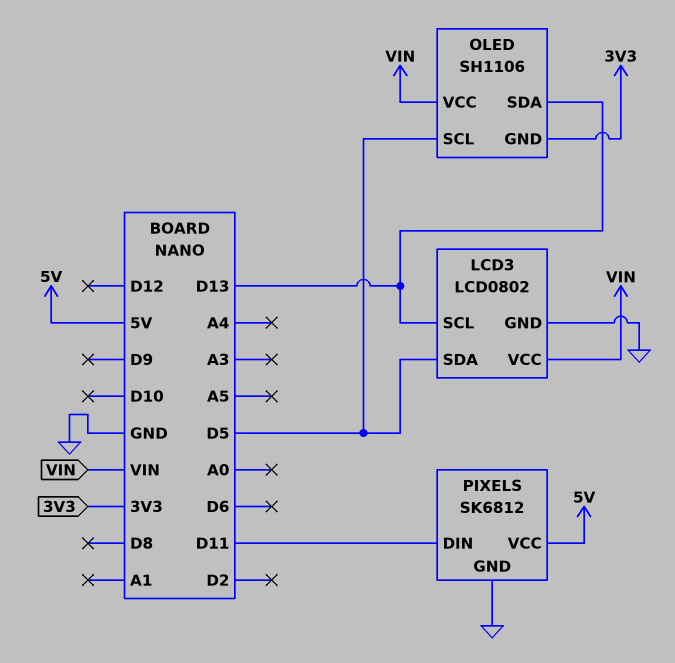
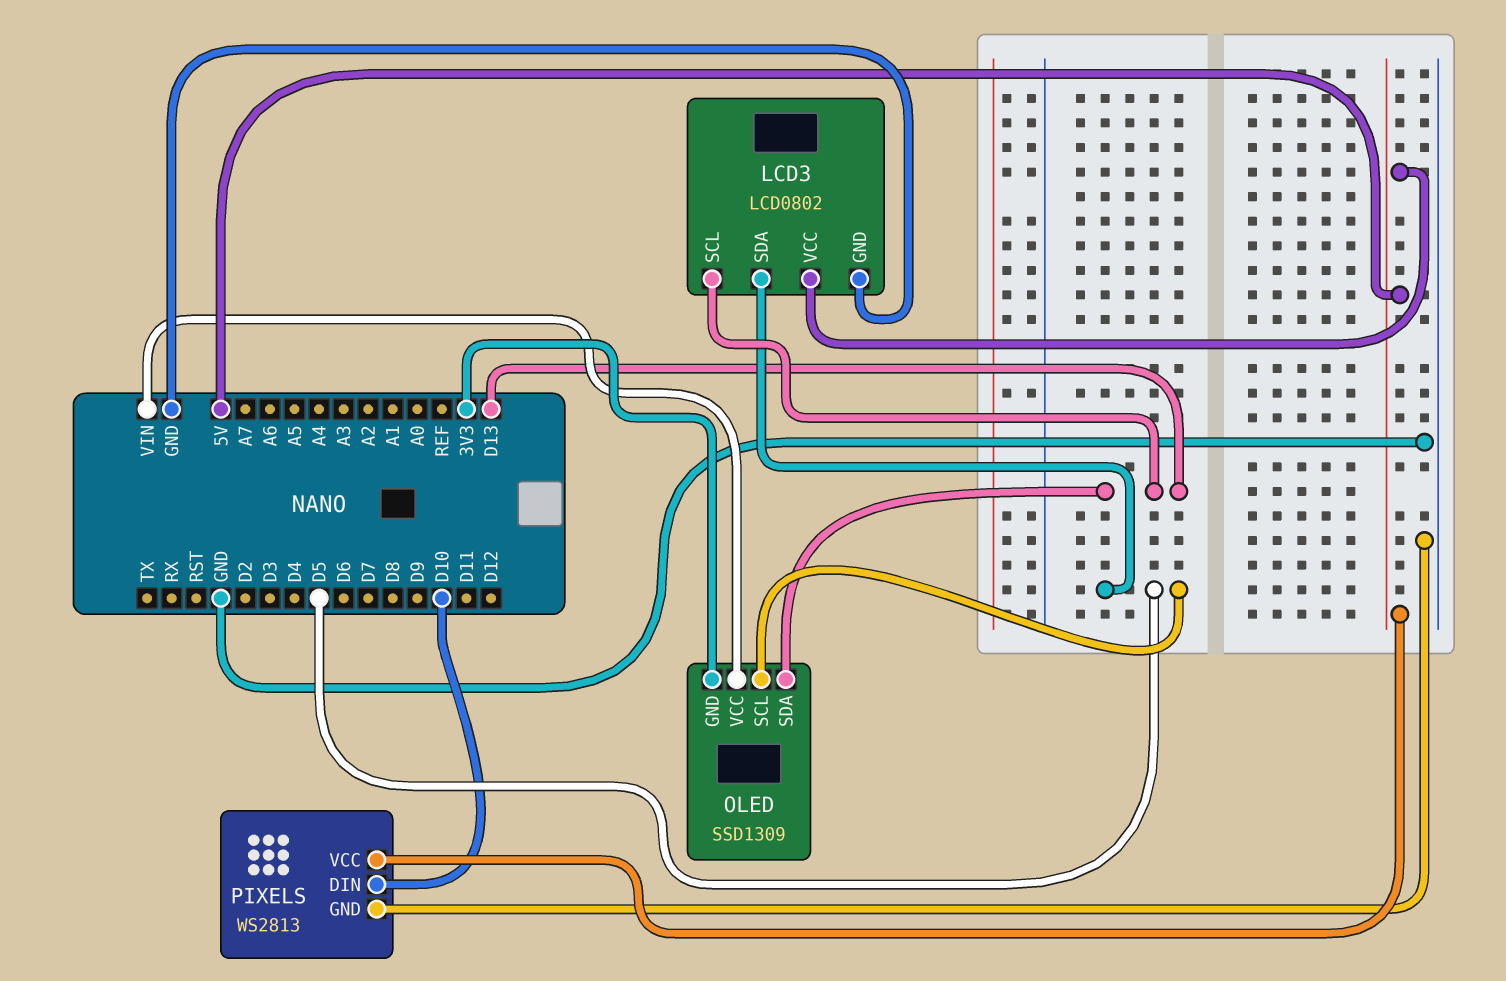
LCD3 pin VCC: VIN -> 5V
OLED: SH1106 -> SSD1309
PIXELS: SK6812 -> WS2813
PIXELS pin DIN: D11 -> D10

